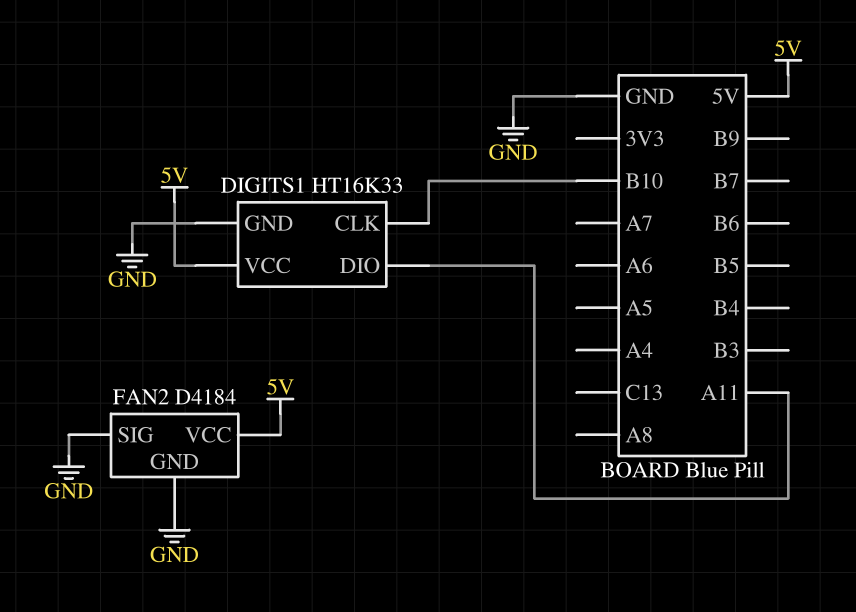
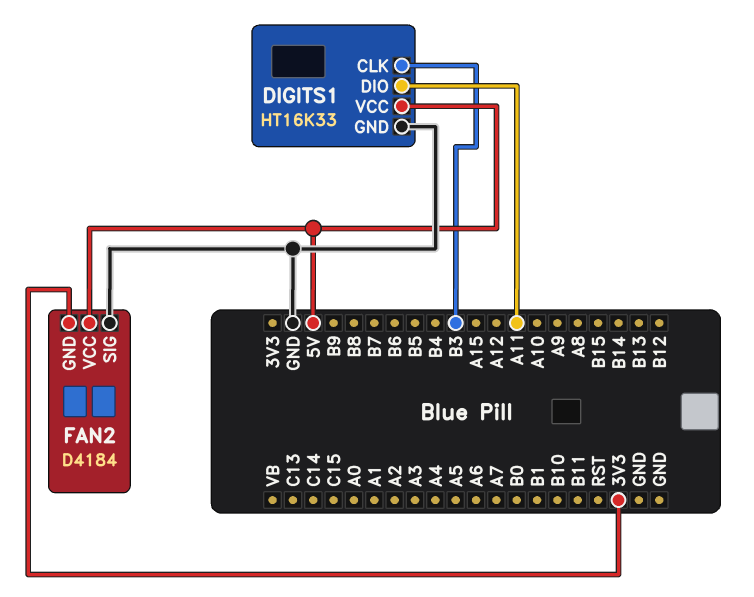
DIGITS1 pin CLK: B10 -> B3
FAN2 pin GND: GND -> 3V3

